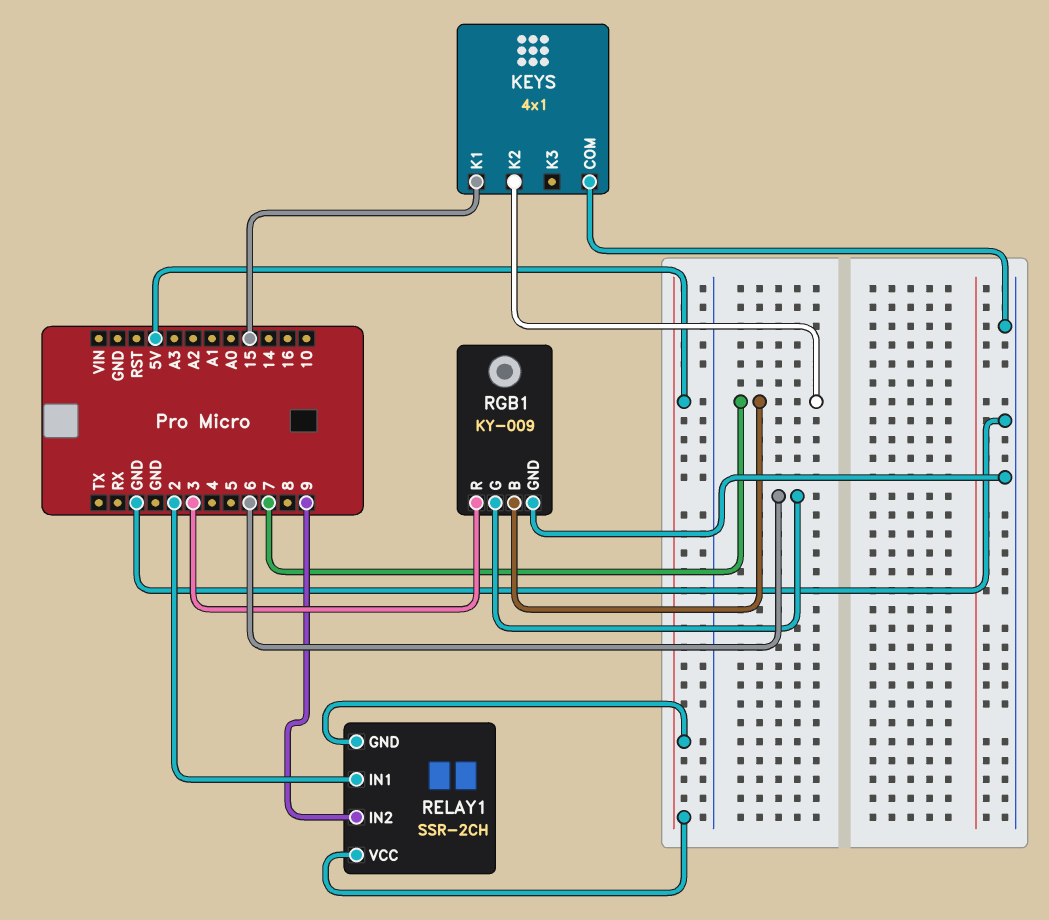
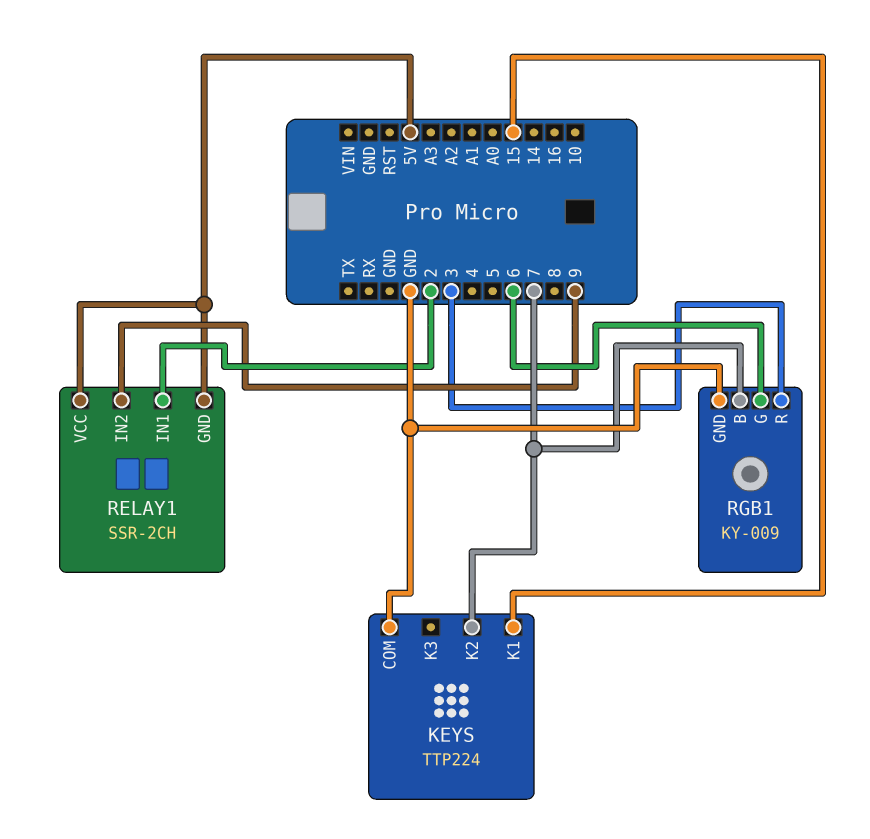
KEYS: 4x1 -> TTP224

